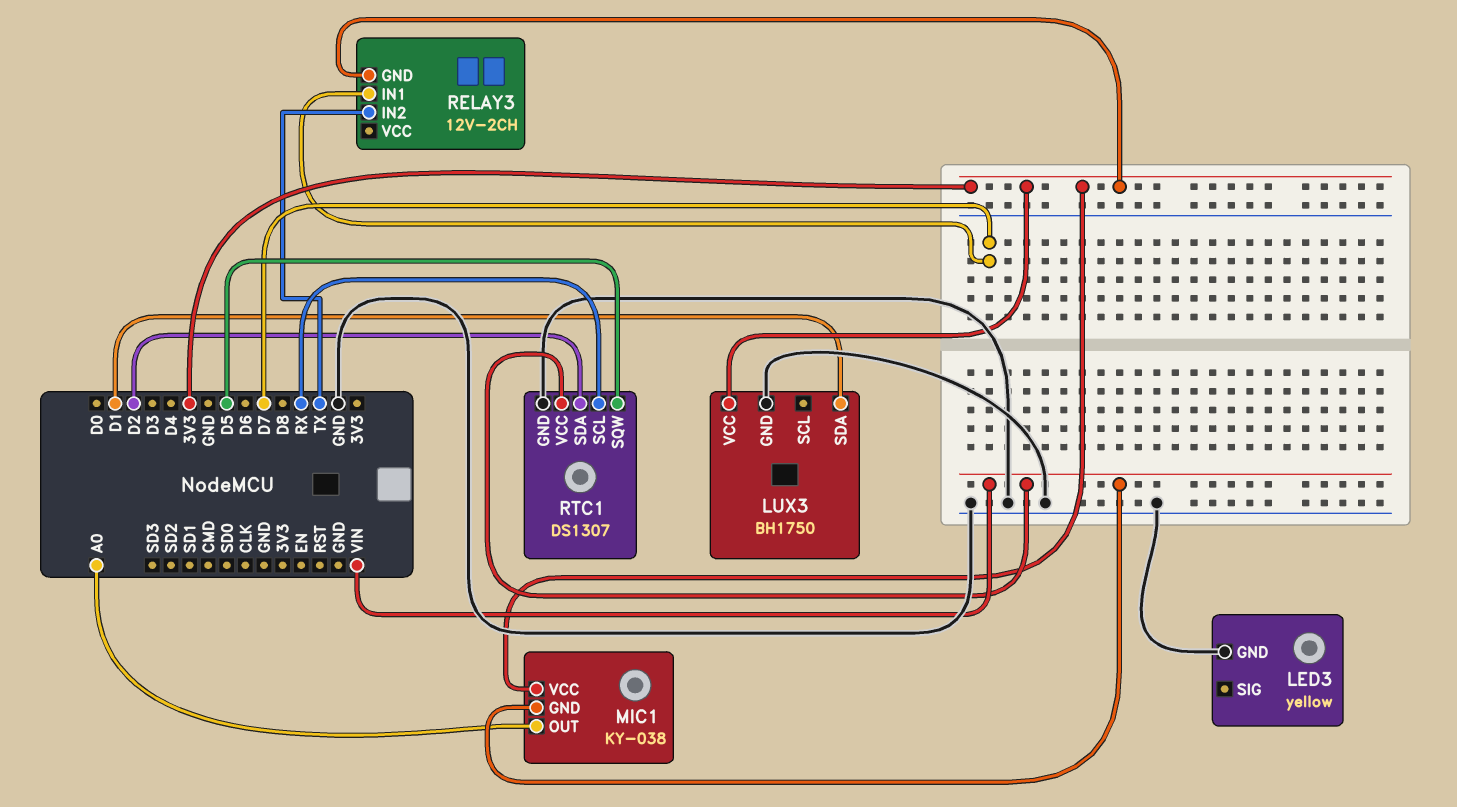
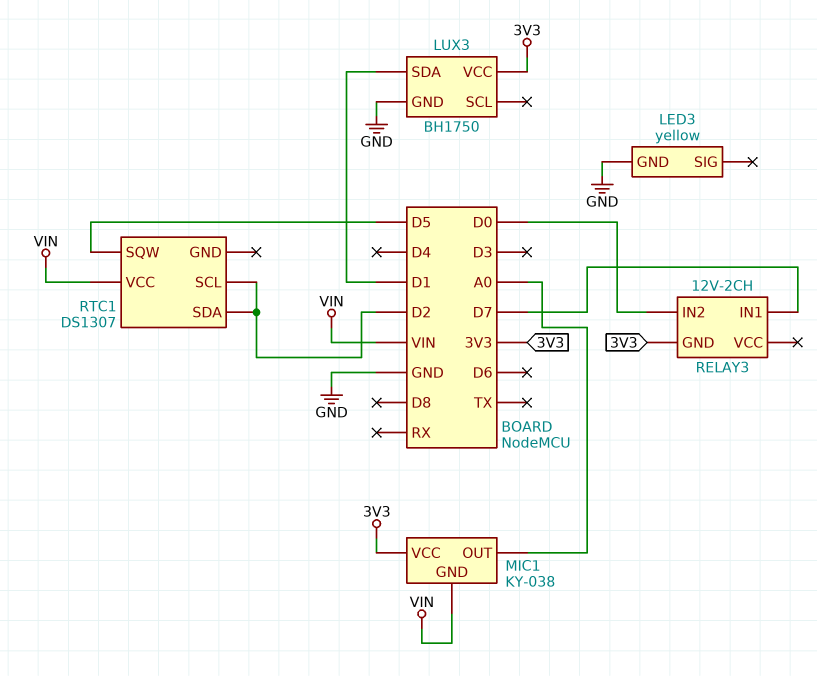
RELAY3 pin IN2: TX -> D0
RTC1 pin GND: GND -> none
RTC1 pin SCL: RX -> D2

